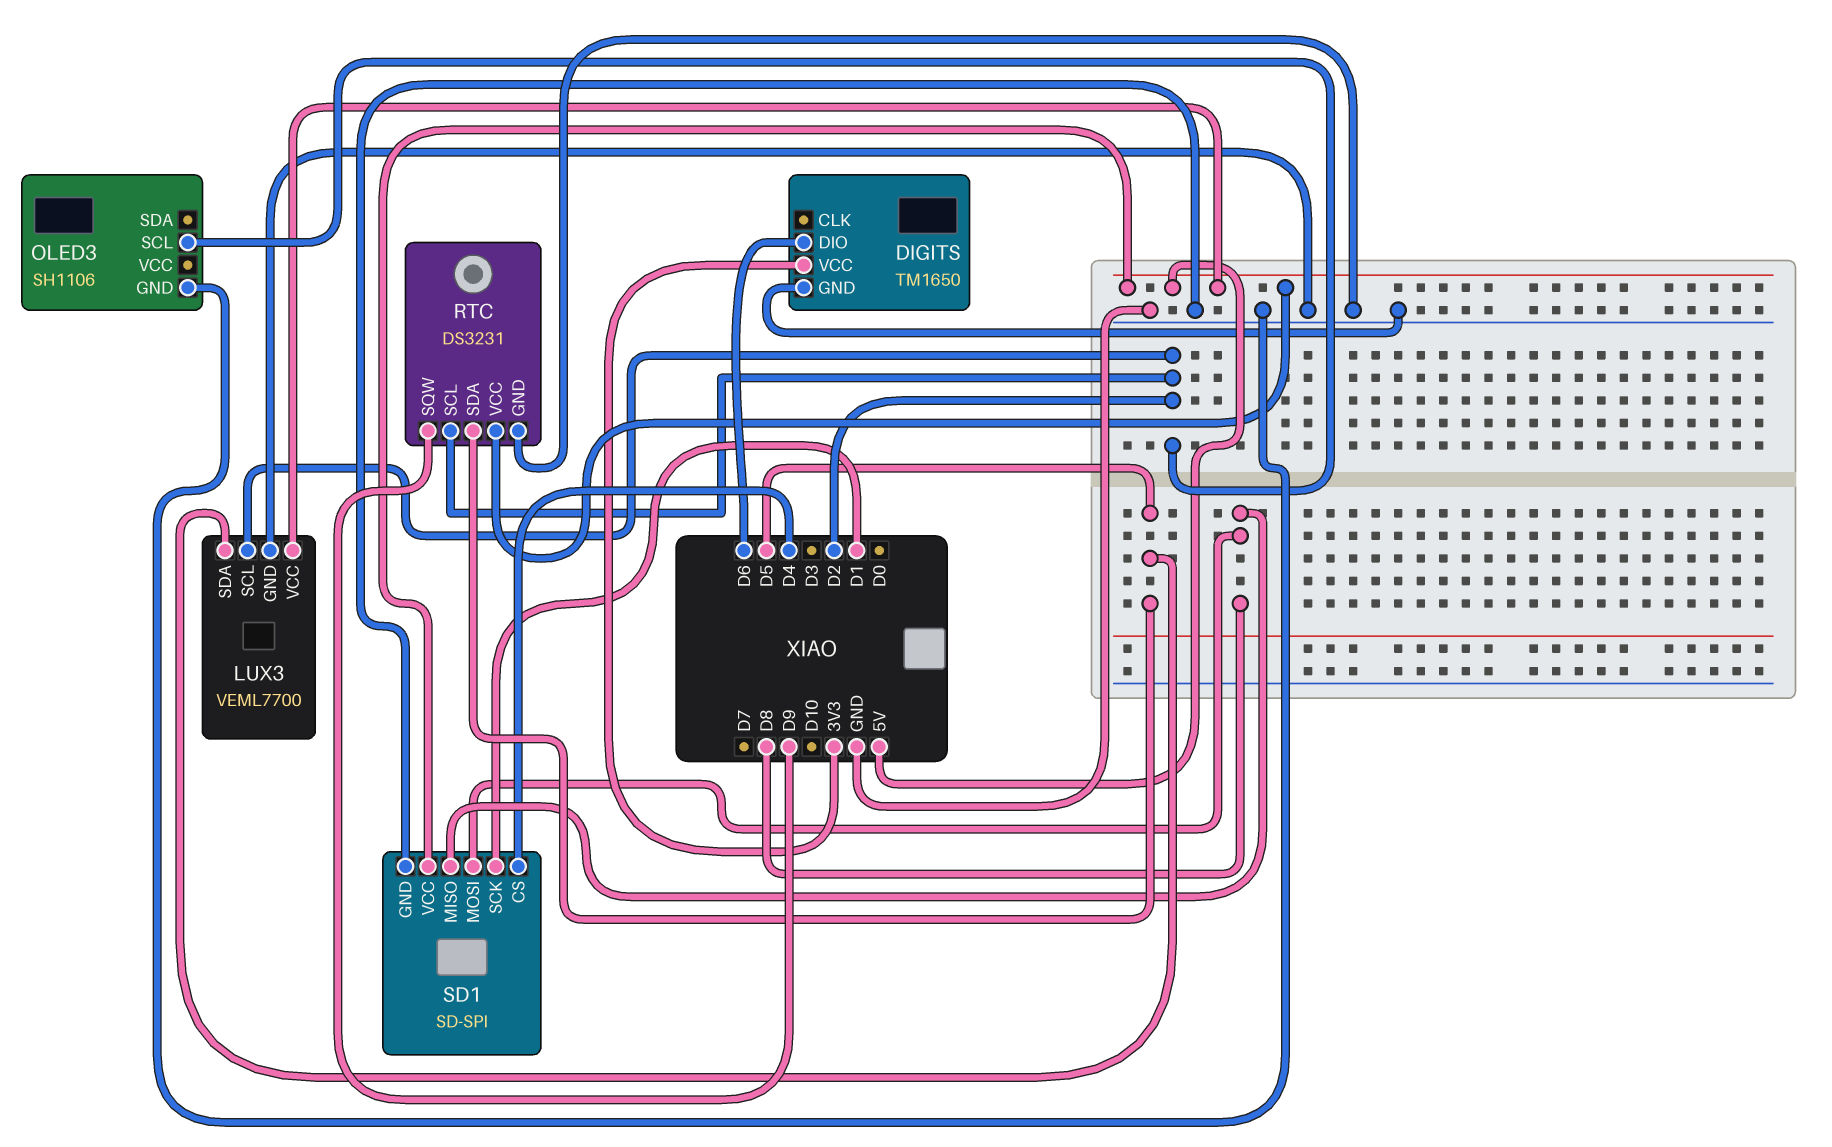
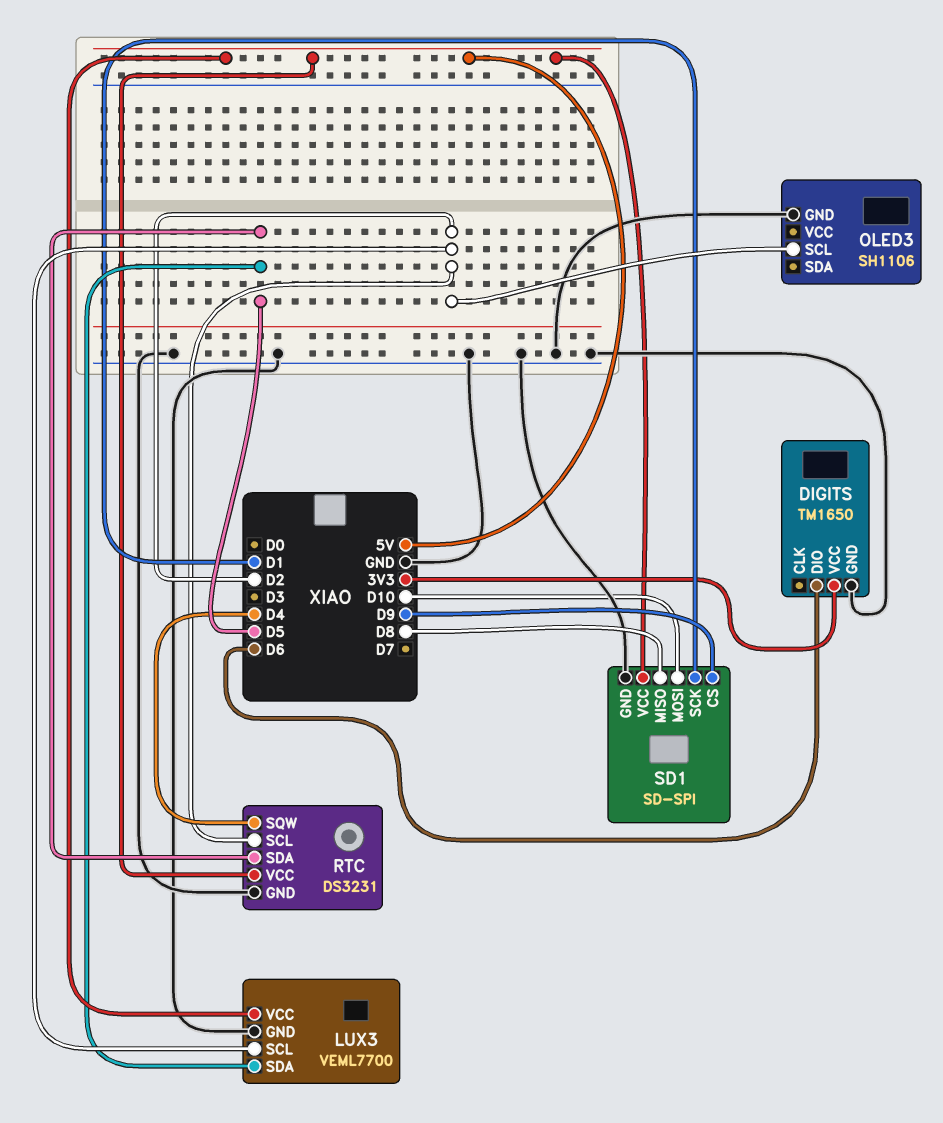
RTC pin SQW: D9 -> D4
SD1 pin CS: D4 -> D9
SD1 pin MOSI: D8 -> D10

